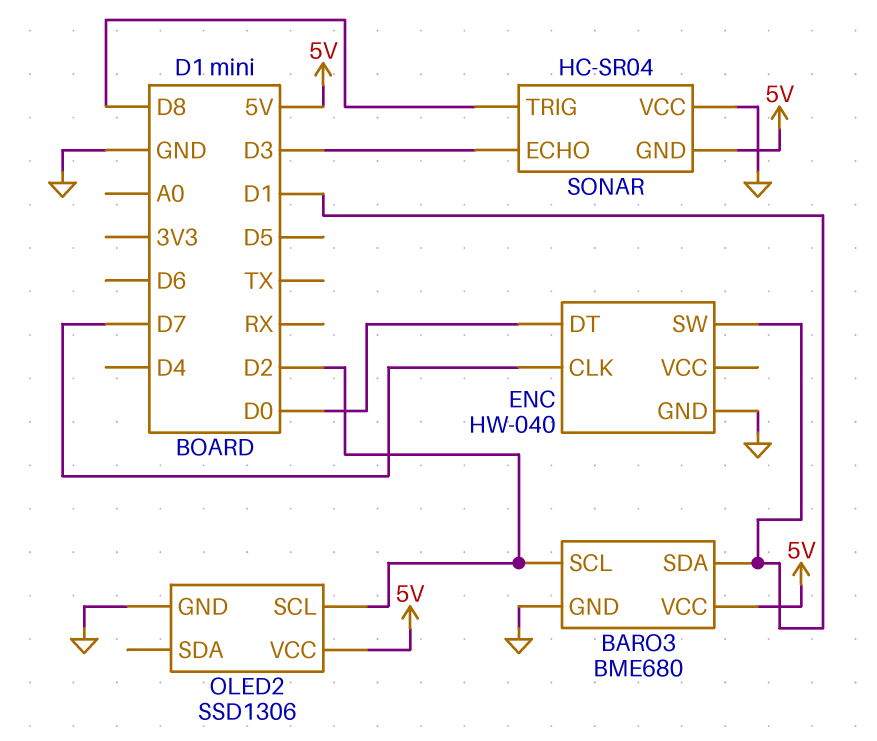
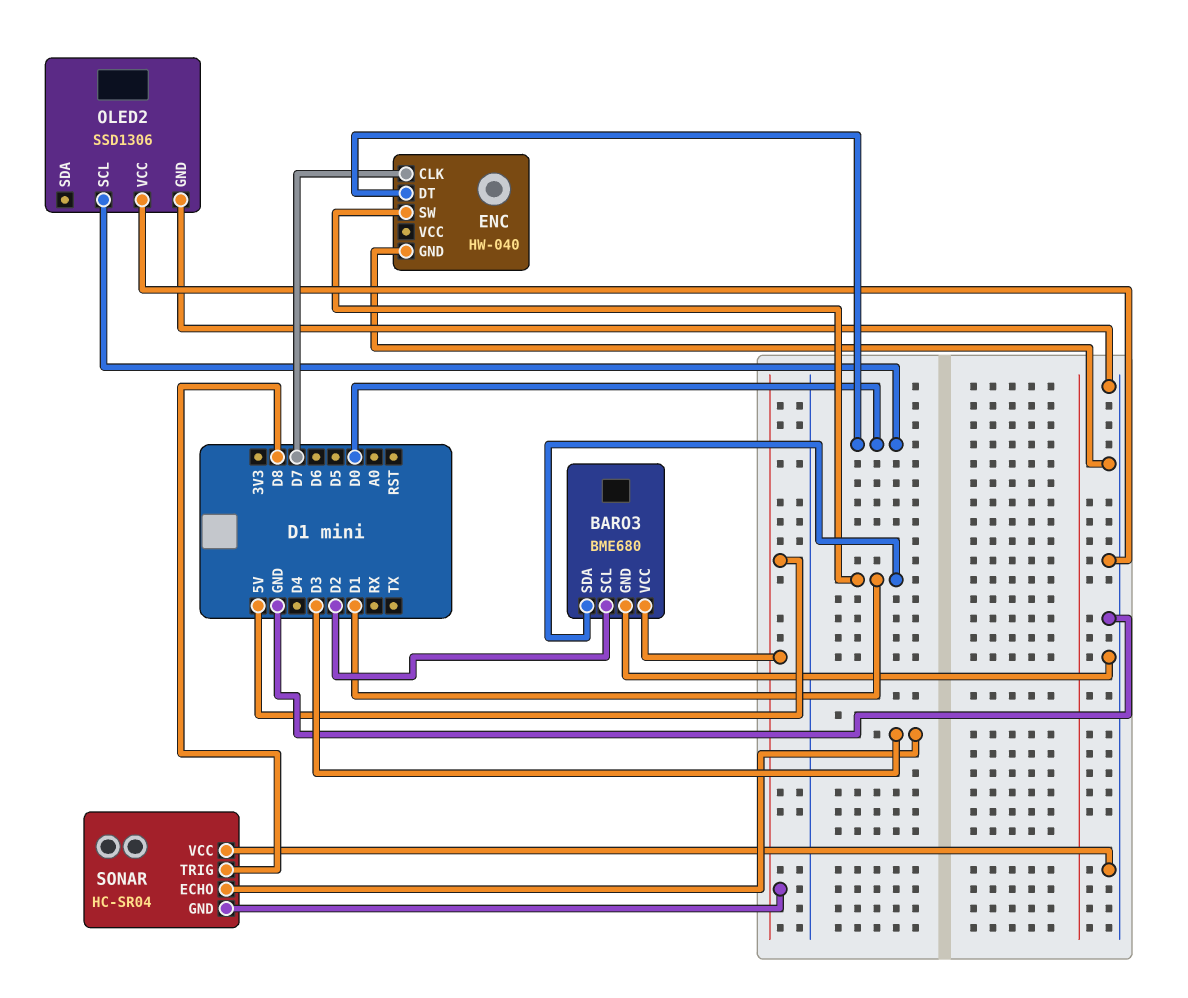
OLED2 pin SCL: D2 -> D0
OLED2 pin VCC: 5V -> GND

